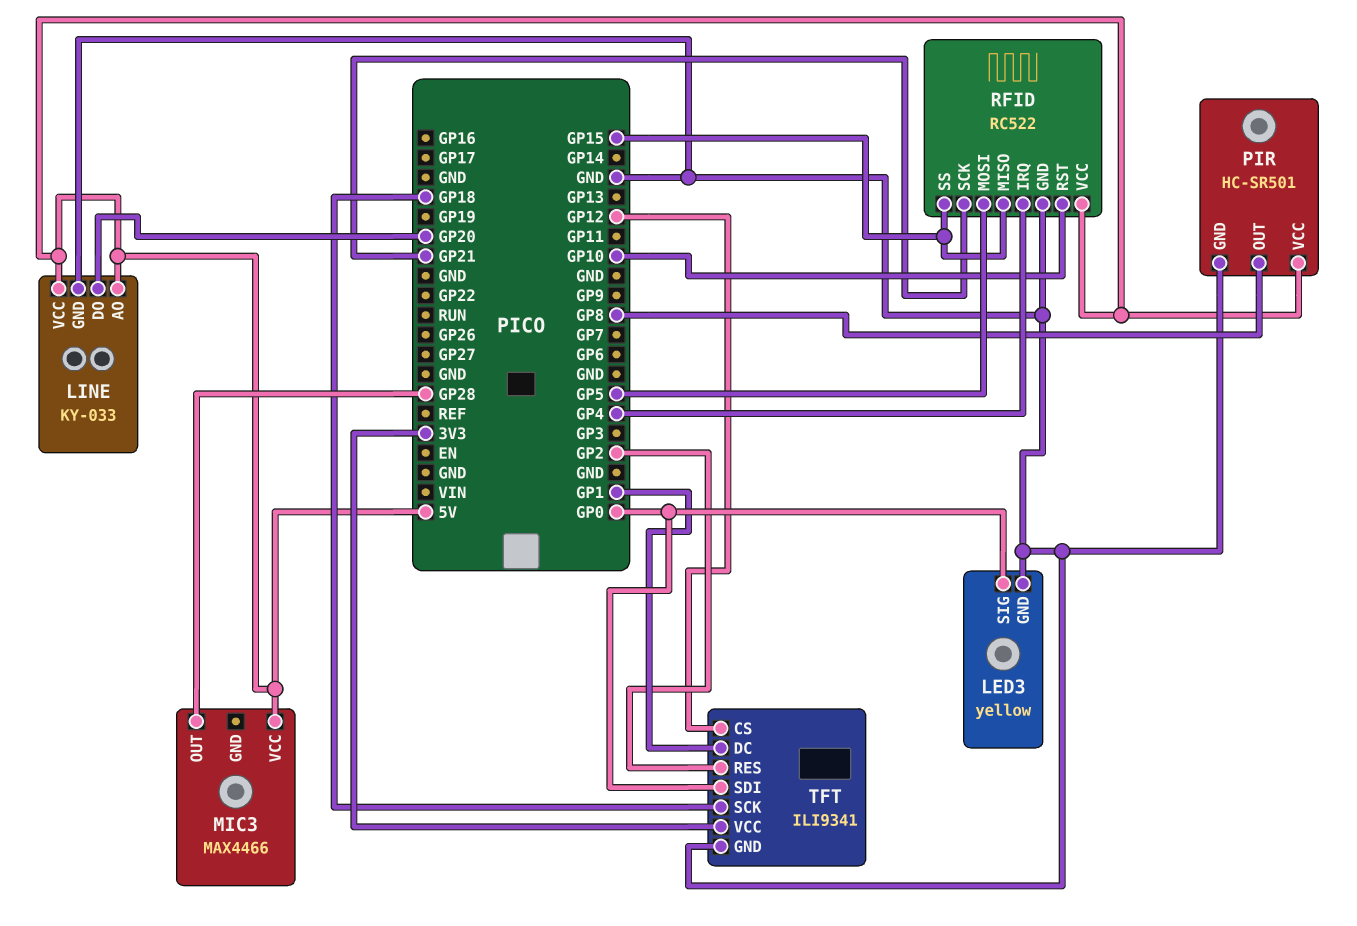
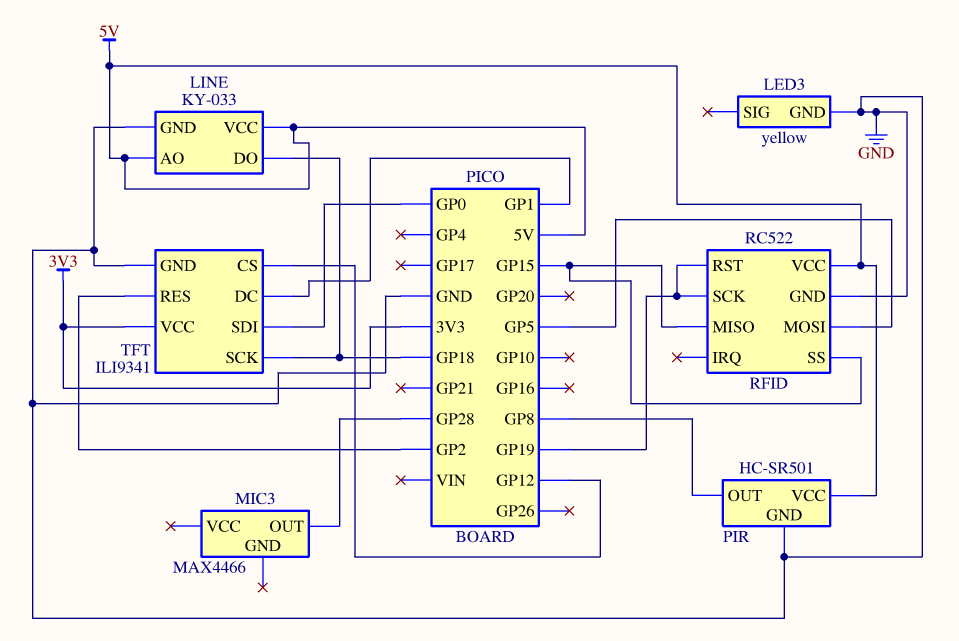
LED3 pin SIG: GP0 -> none
LINE pin DO: GP20 -> GP18
MIC3 pin VCC: 5V -> none
RFID pin IRQ: GP4 -> none
RFID pin RST: GP10 -> GP19
RFID pin SCK: GP21 -> GP19

